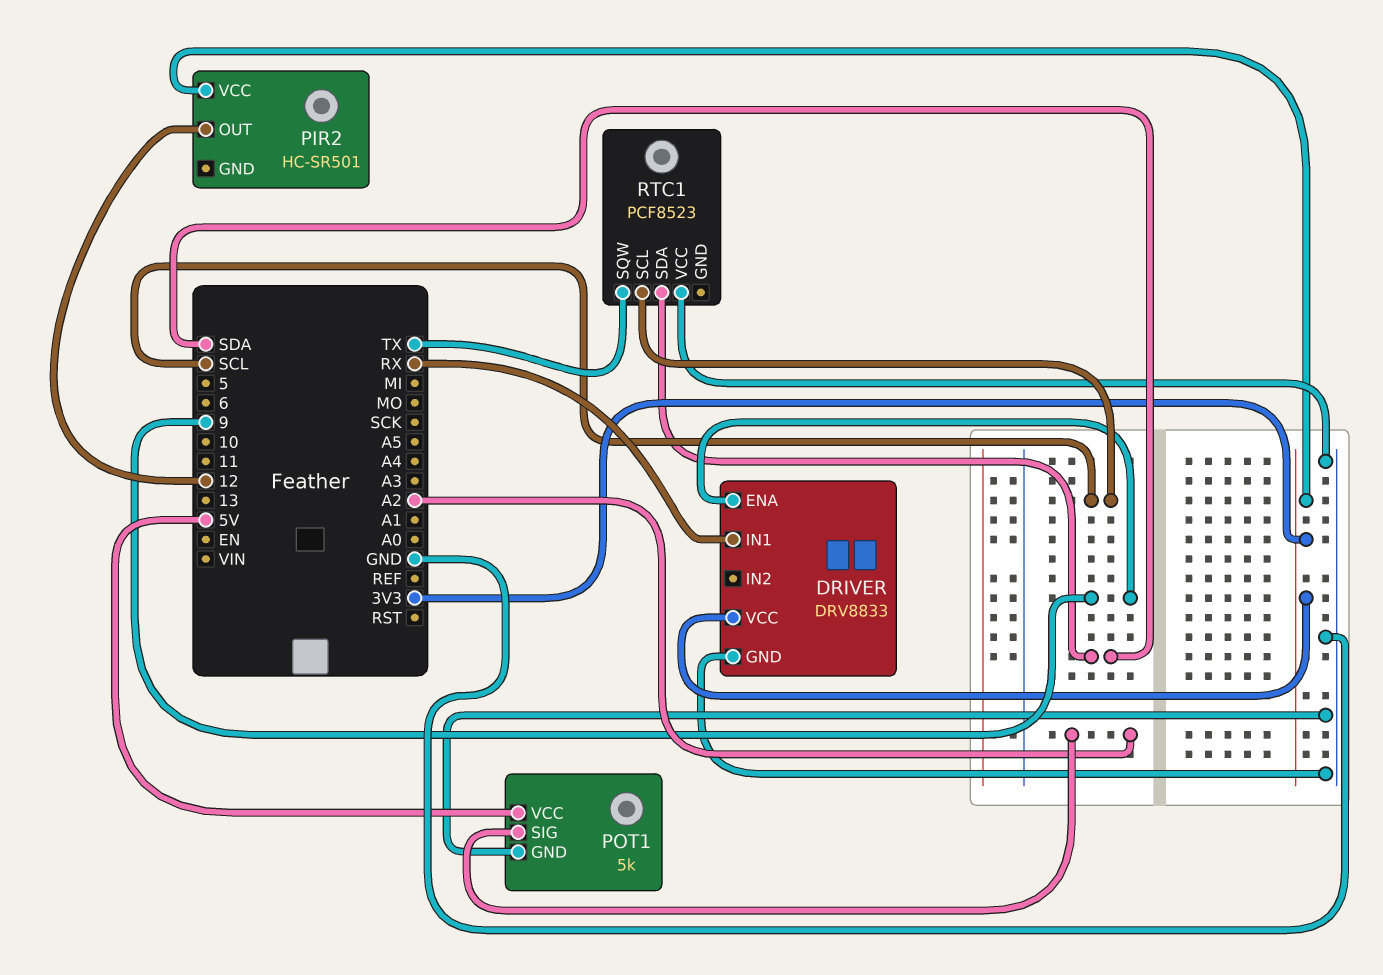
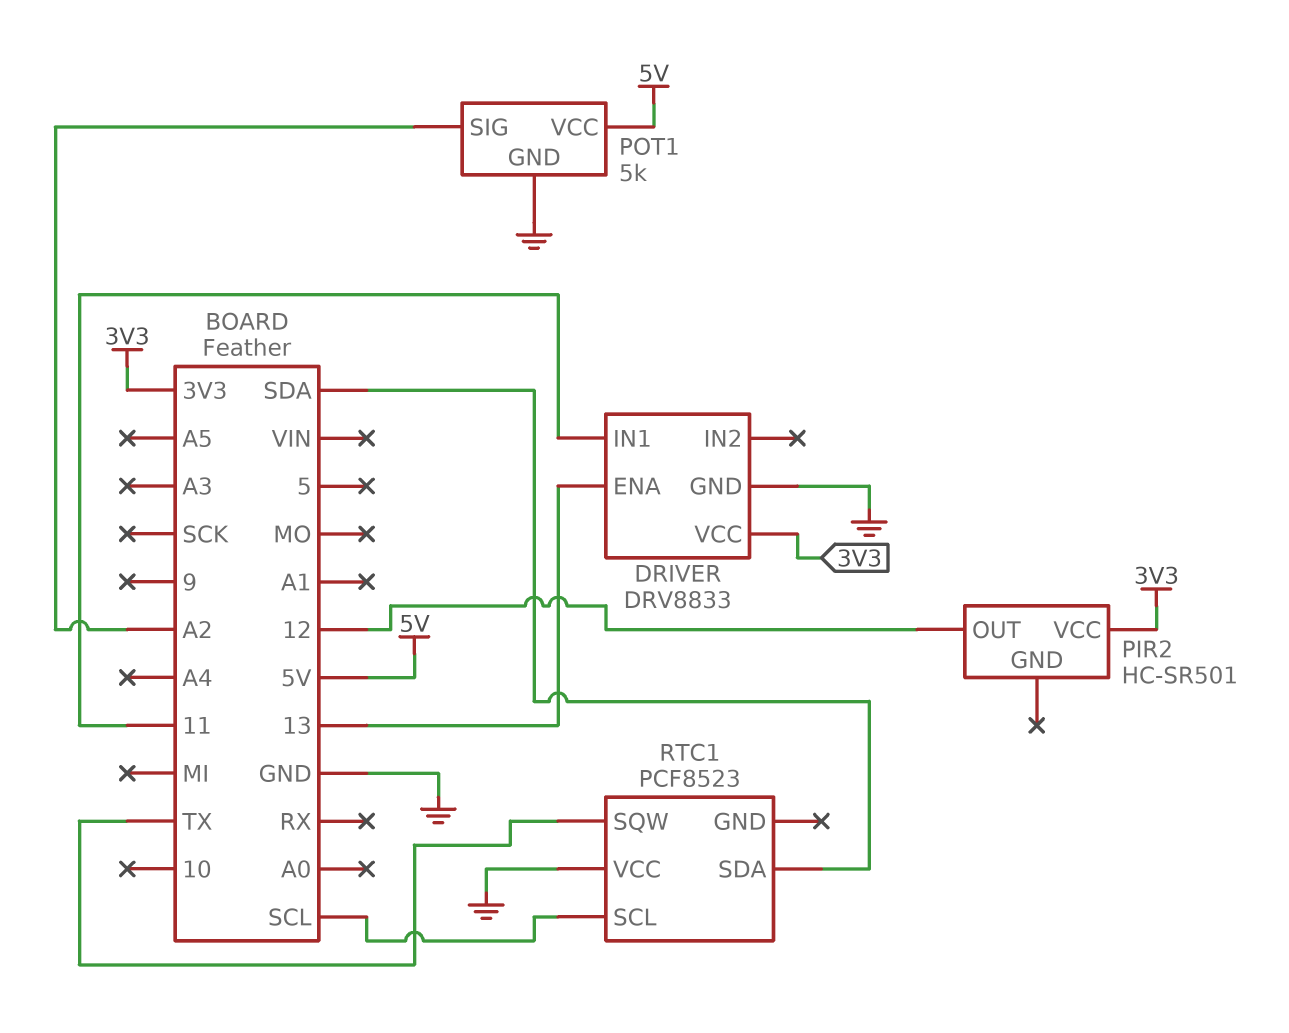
DRIVER pin ENA: 9 -> 13
DRIVER pin IN1: RX -> 11

